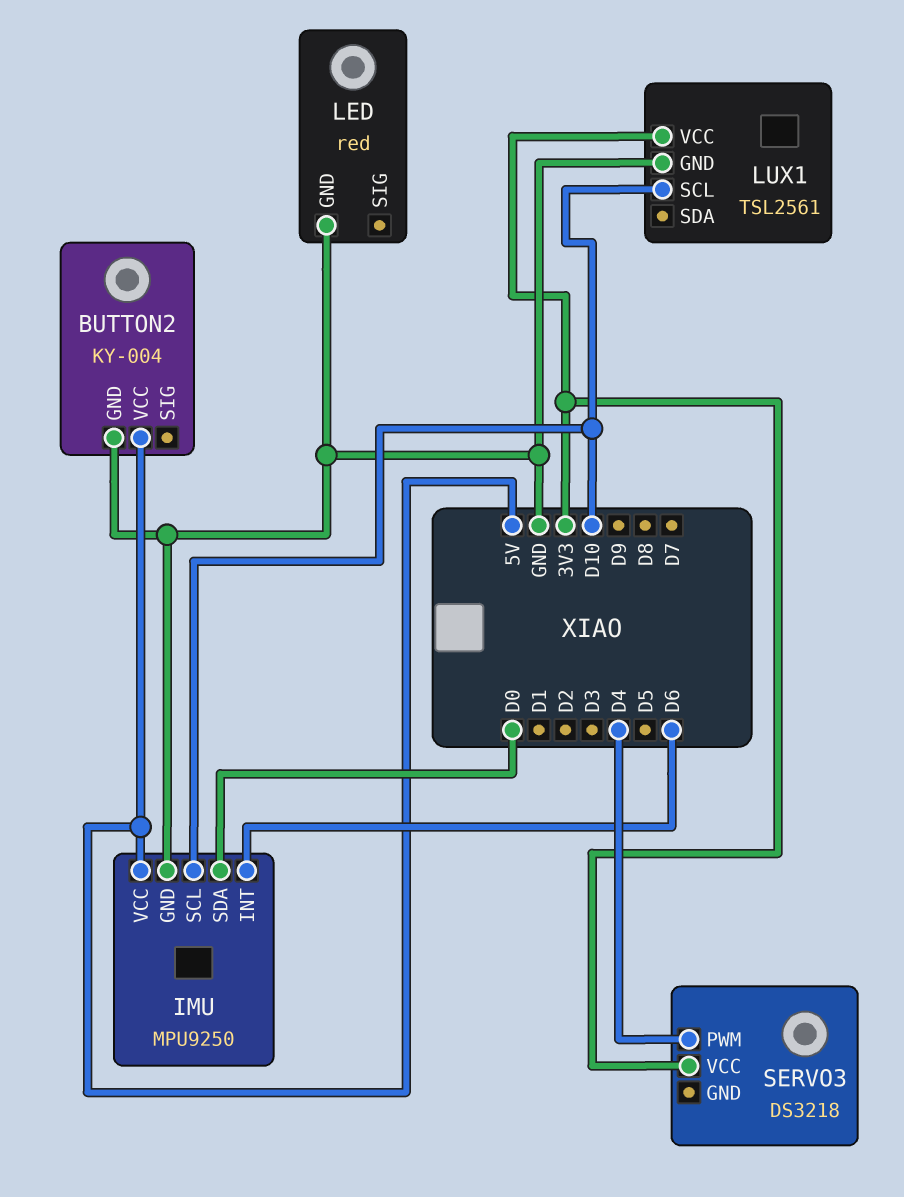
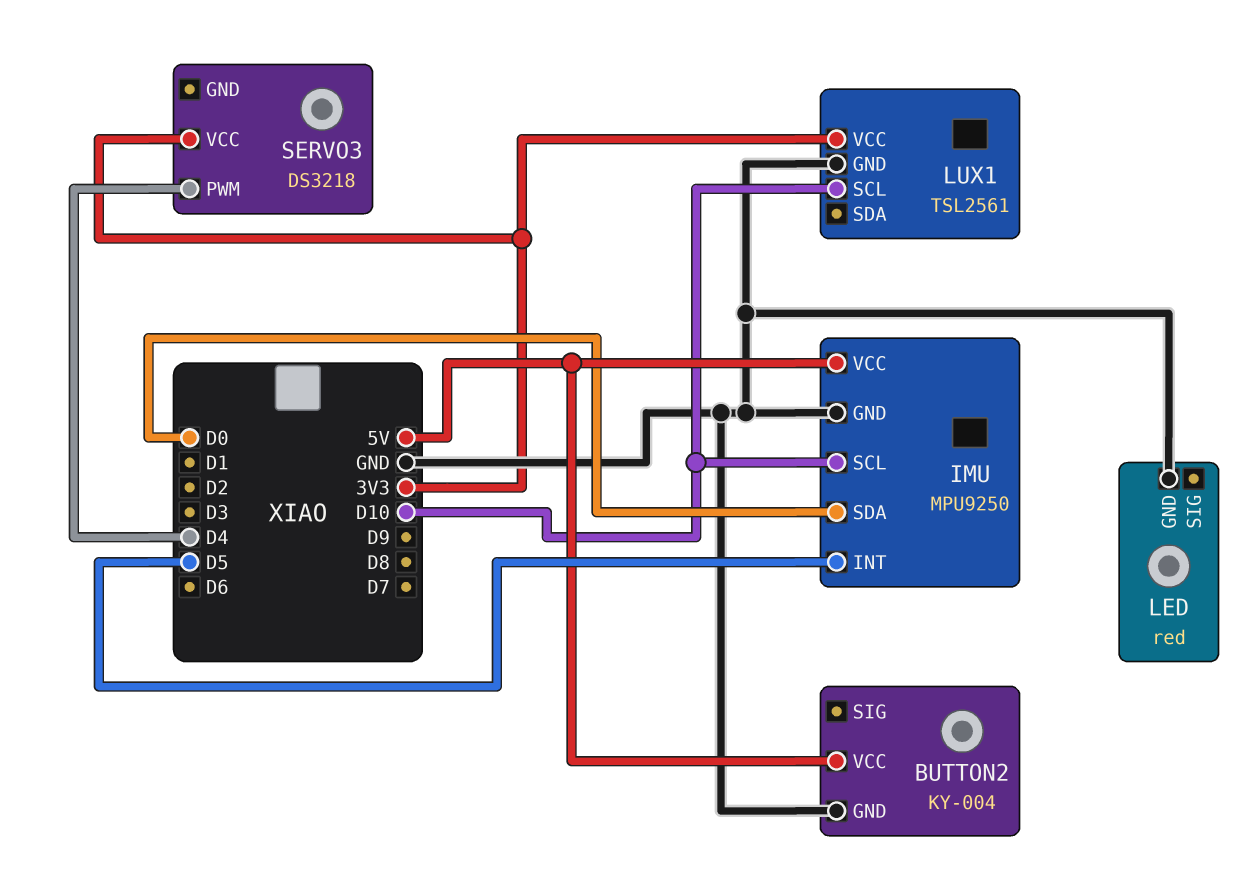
IMU pin INT: D6 -> D5

